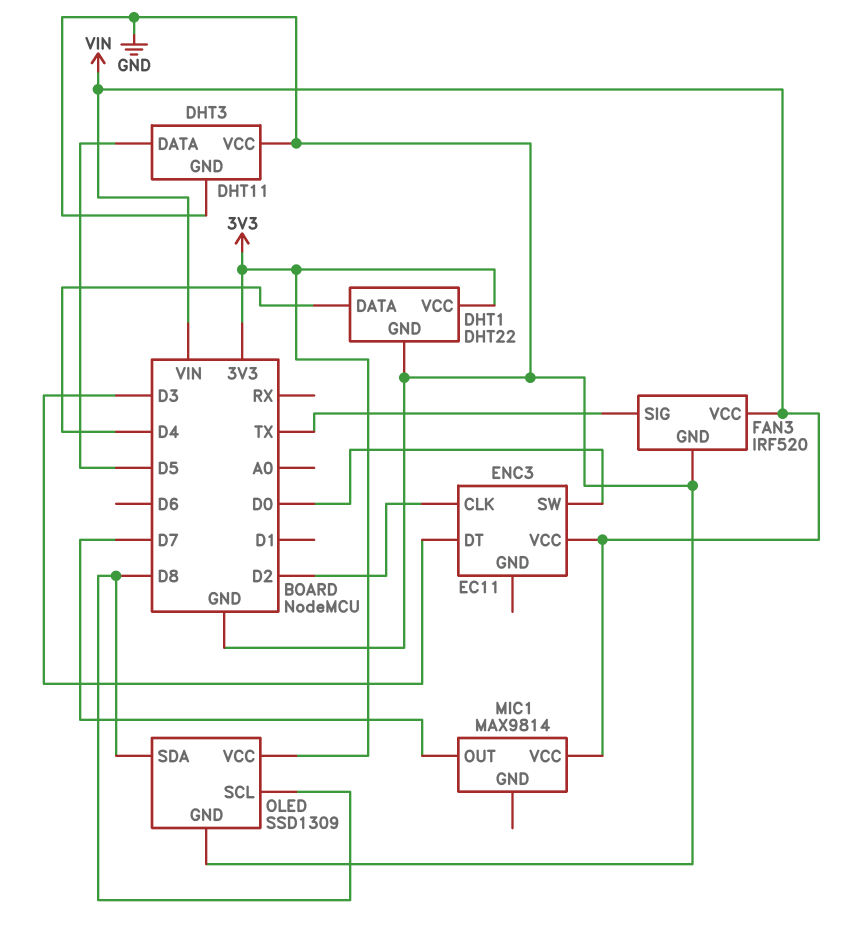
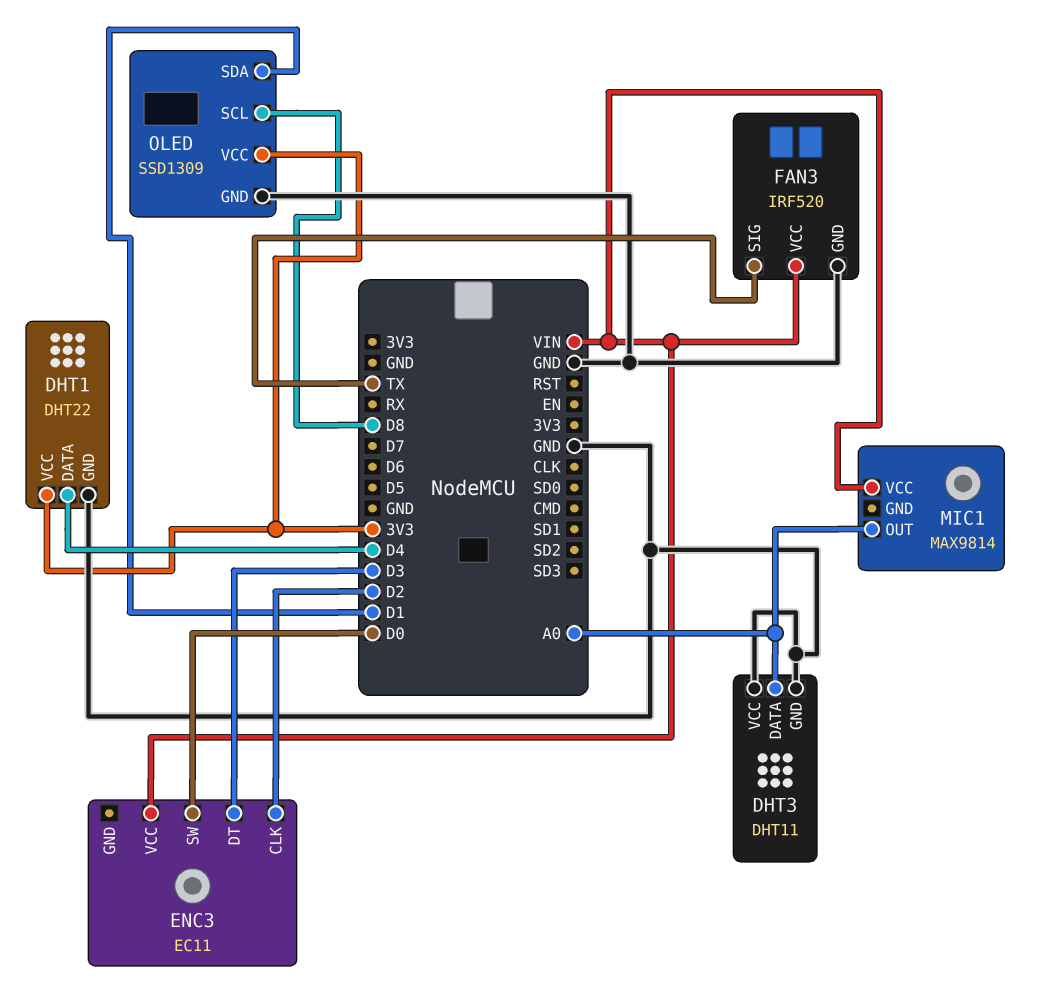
DHT3 pin DATA: D5 -> A0
MIC1 pin OUT: D7 -> A0
OLED pin SDA: D8 -> D1

